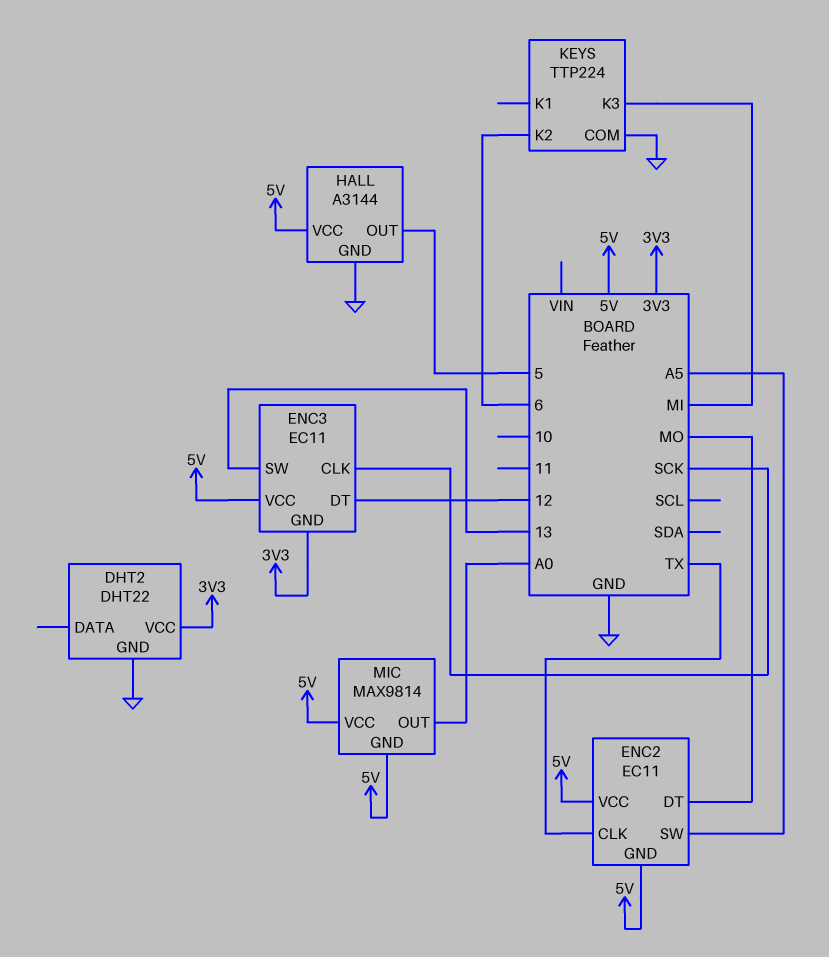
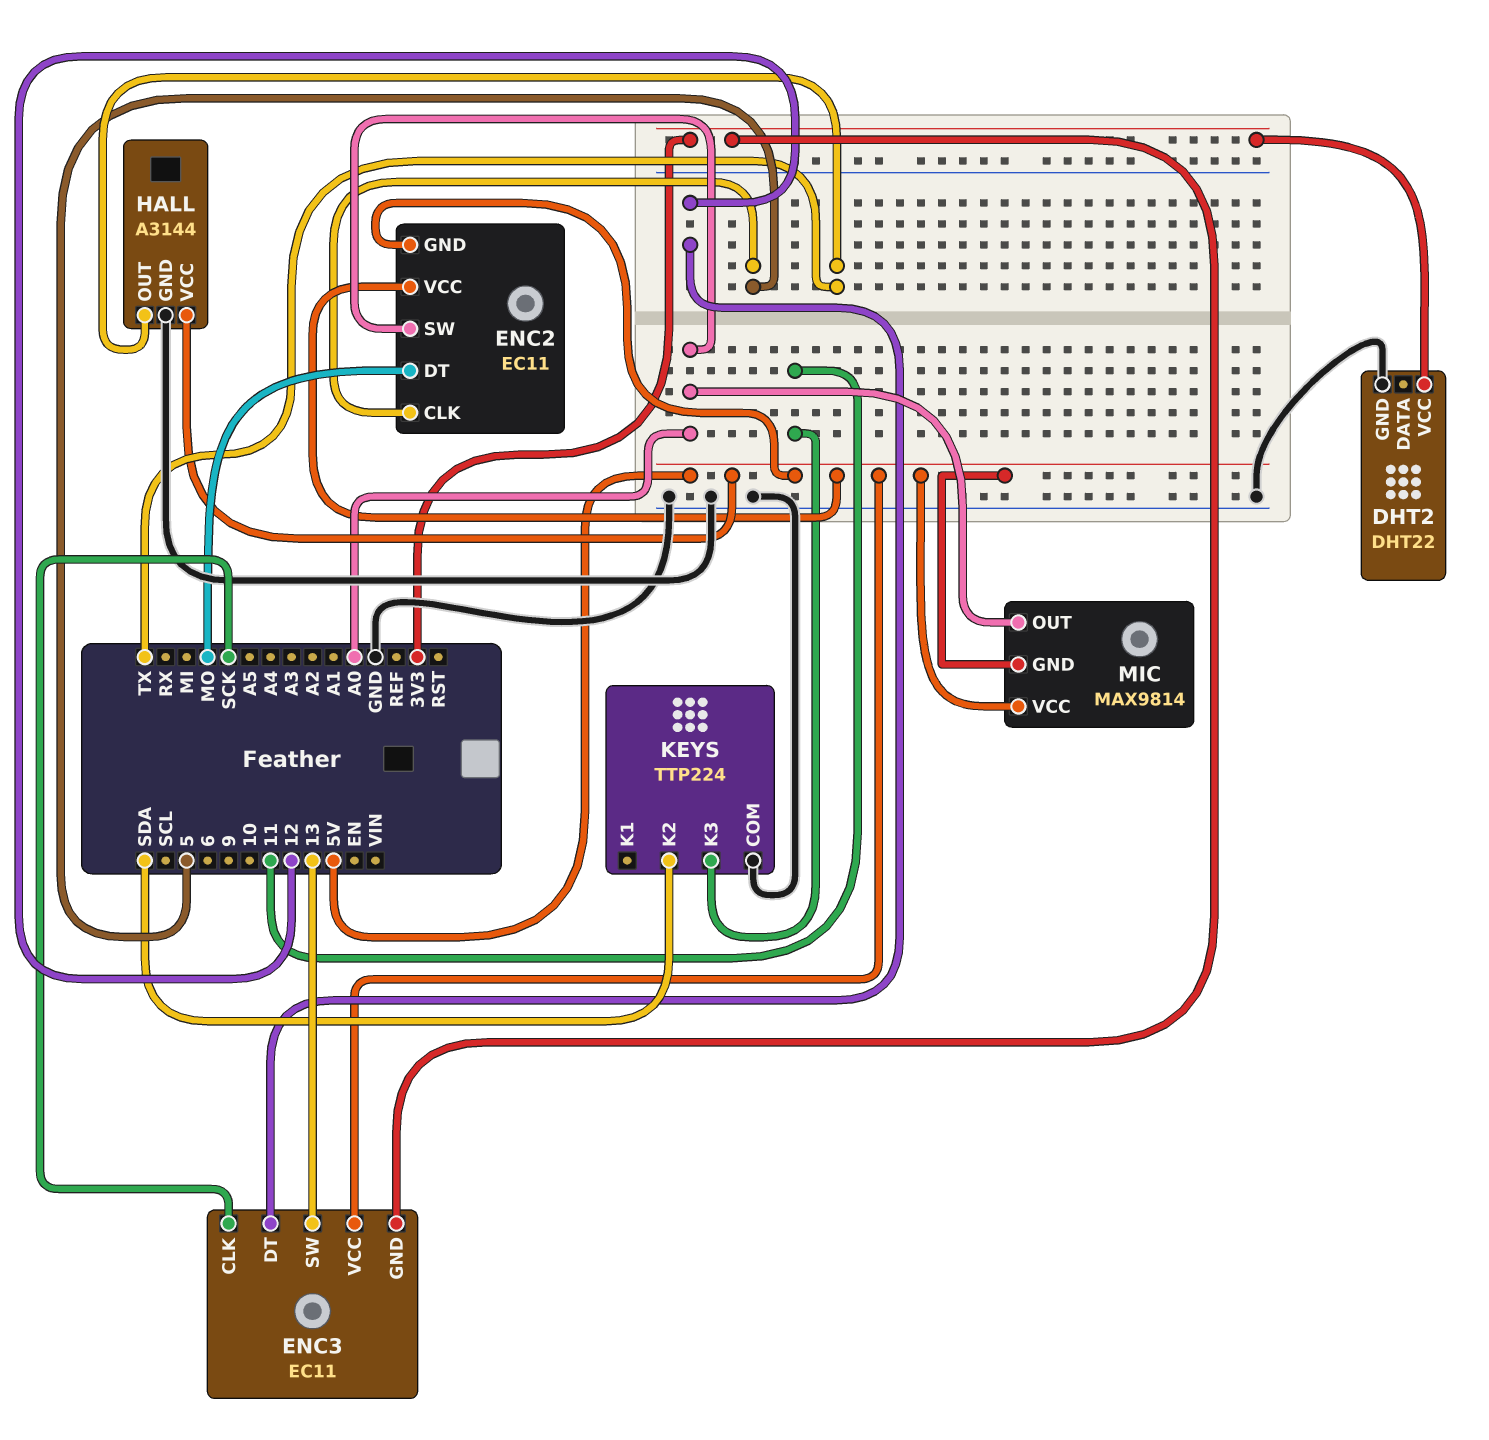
ENC2 pin CLK: TX -> 5
ENC2 pin SW: A5 -> A0
HALL pin OUT: 5 -> TX
KEYS pin K2: 6 -> SDA
KEYS pin K3: MI -> 11

